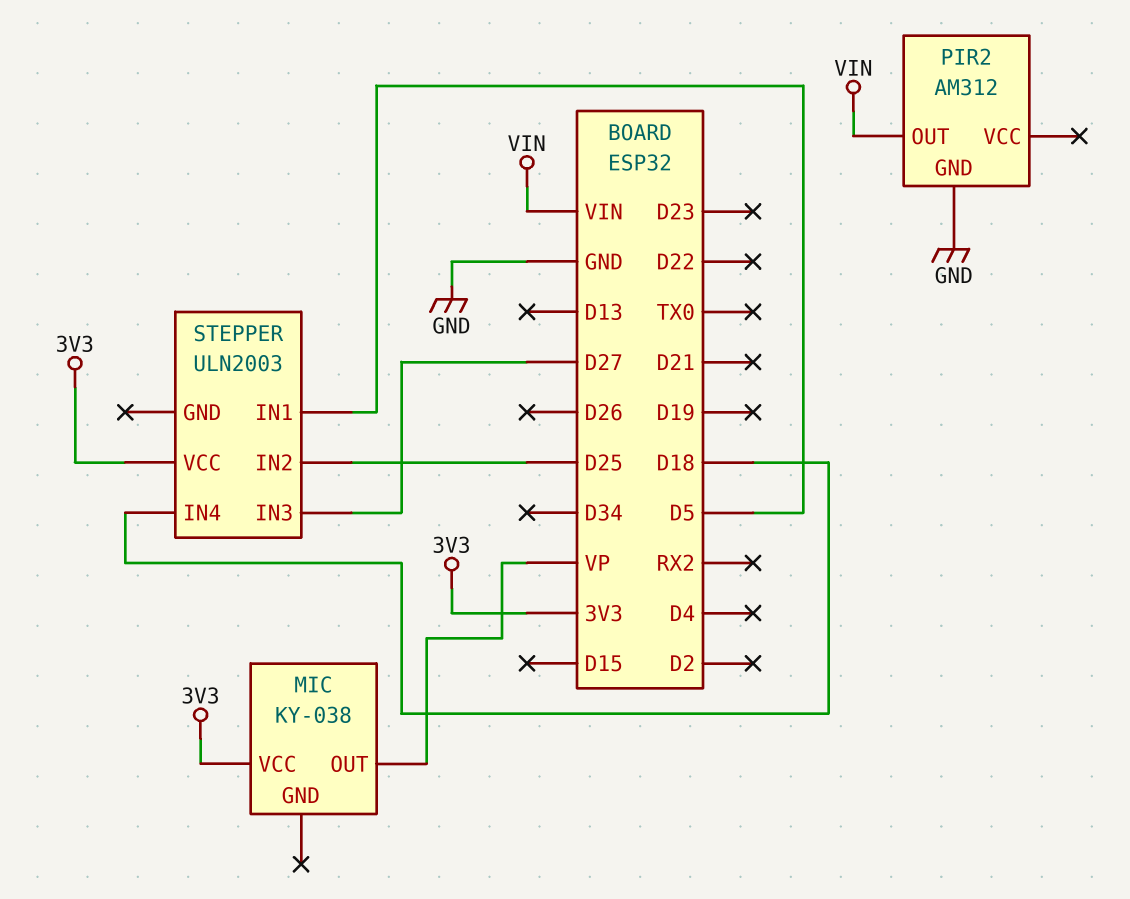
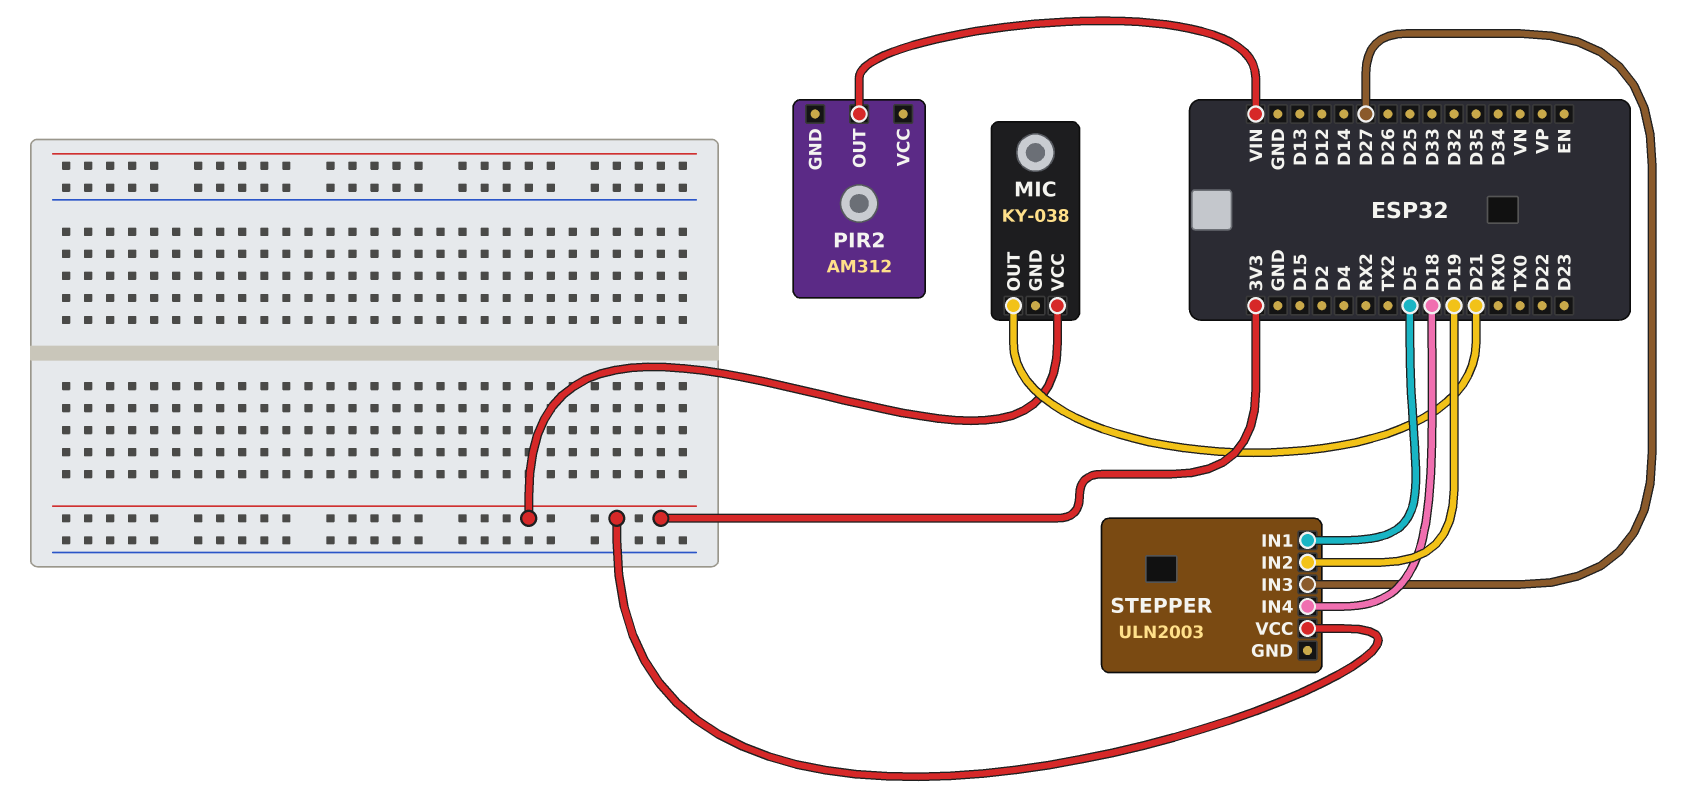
MIC pin OUT: VP -> D21
PIR2 pin GND: GND -> none
STEPPER pin IN2: D25 -> D19

